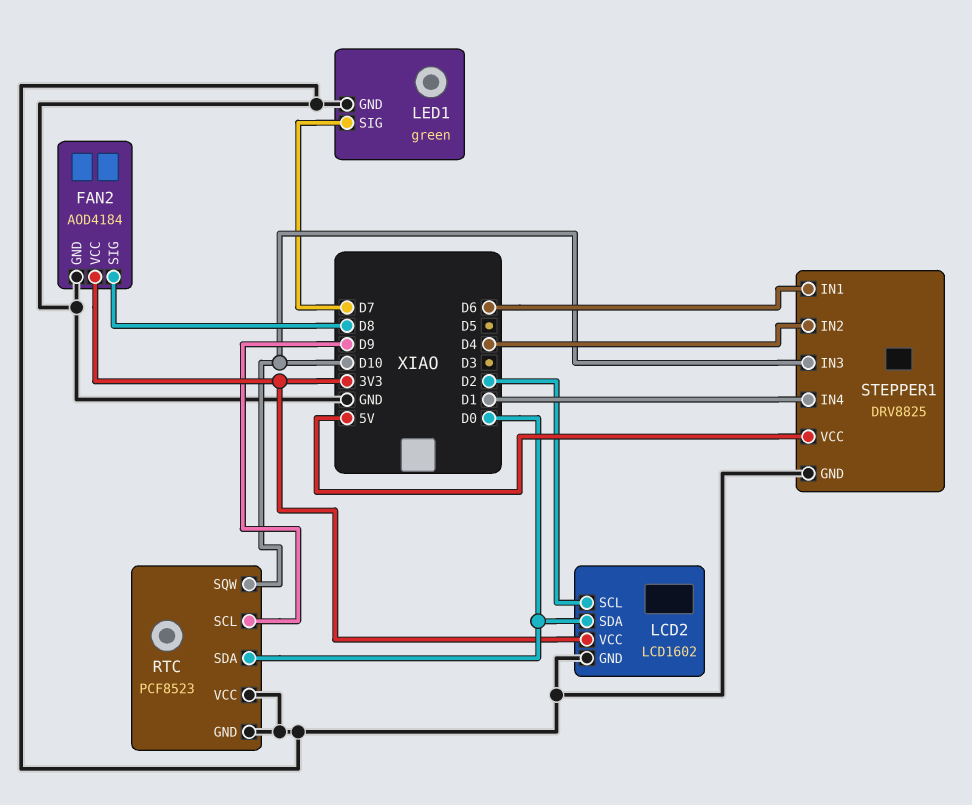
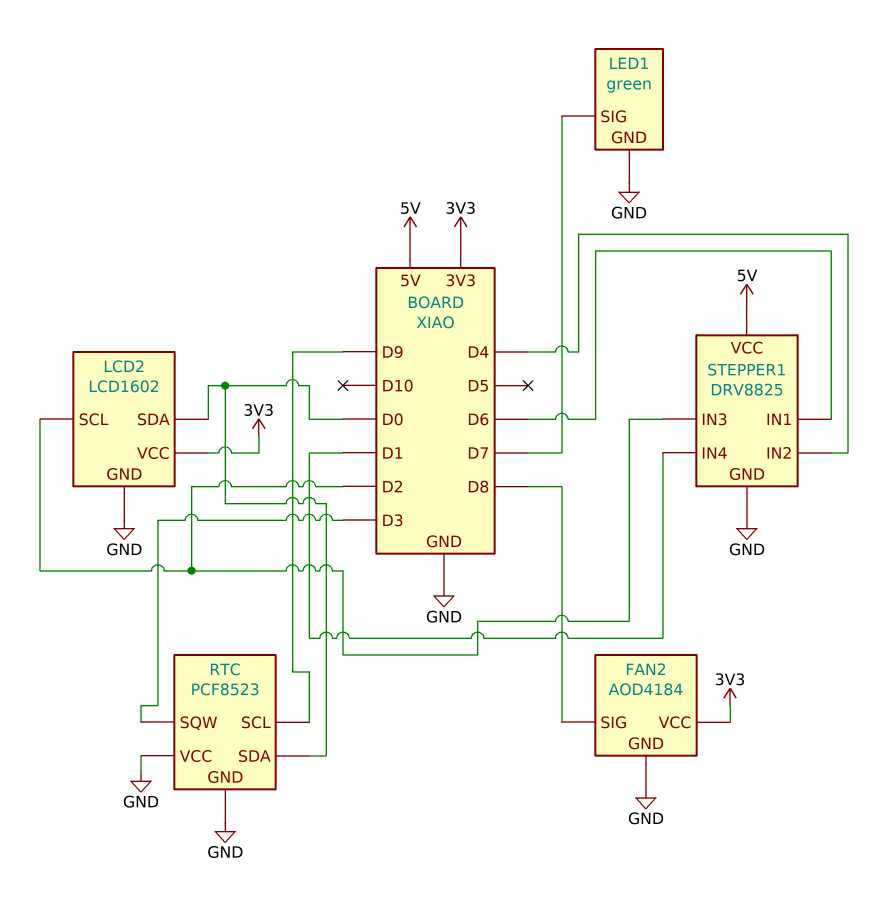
RTC pin SQW: D10 -> D3
STEPPER1 pin IN3: D10 -> D2

